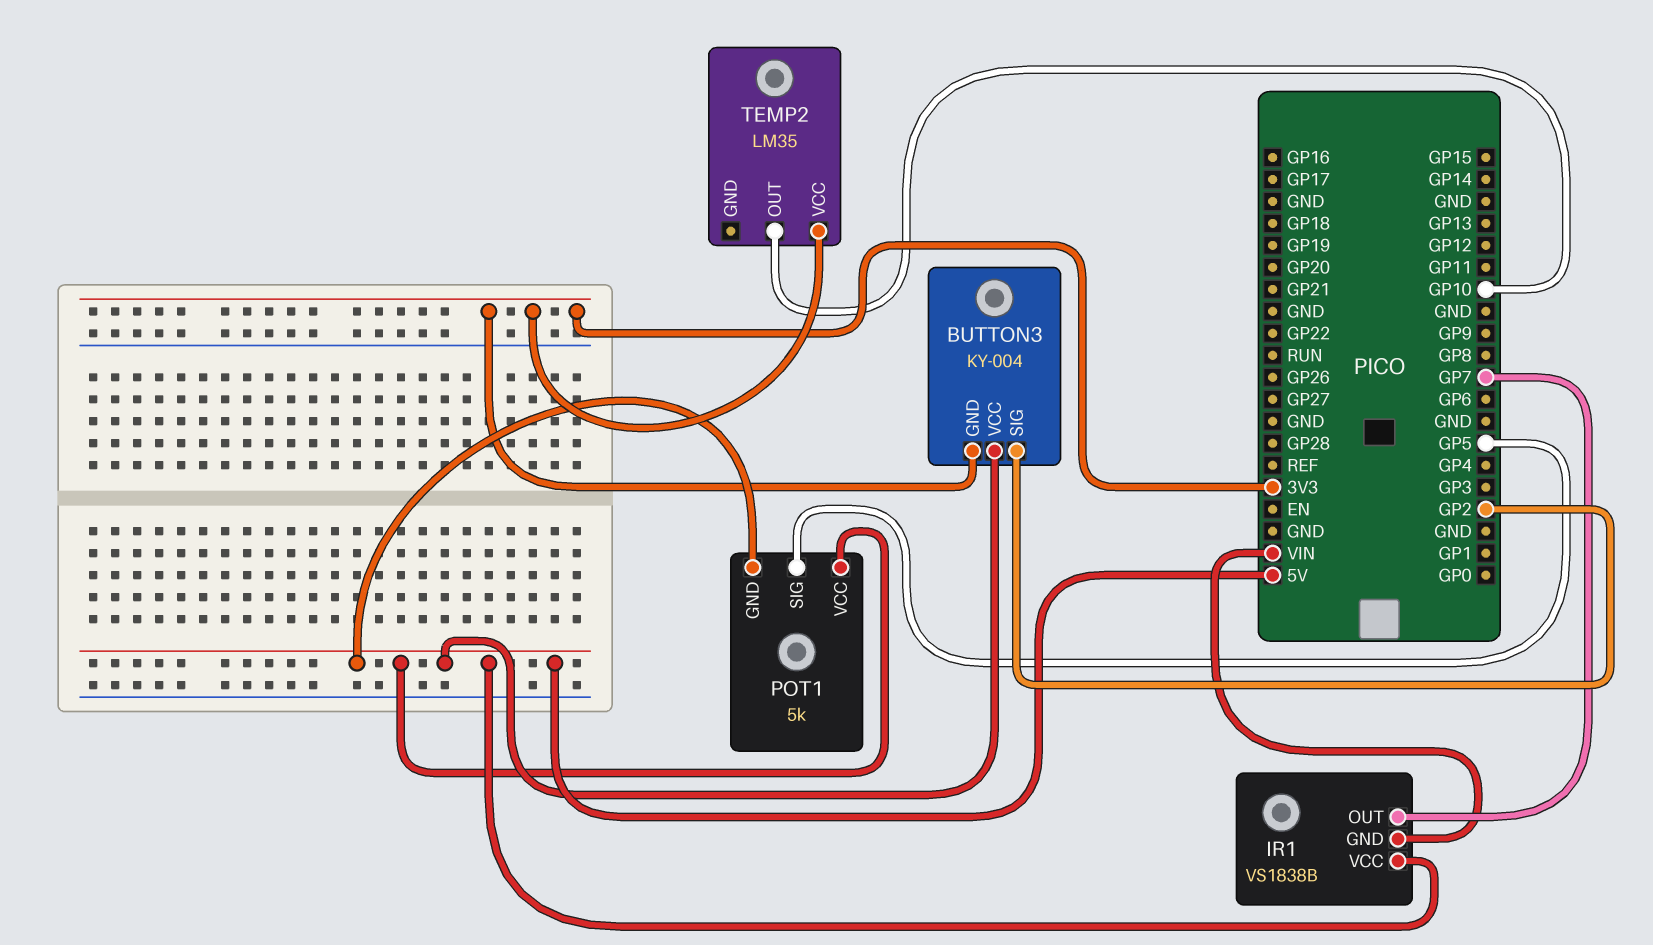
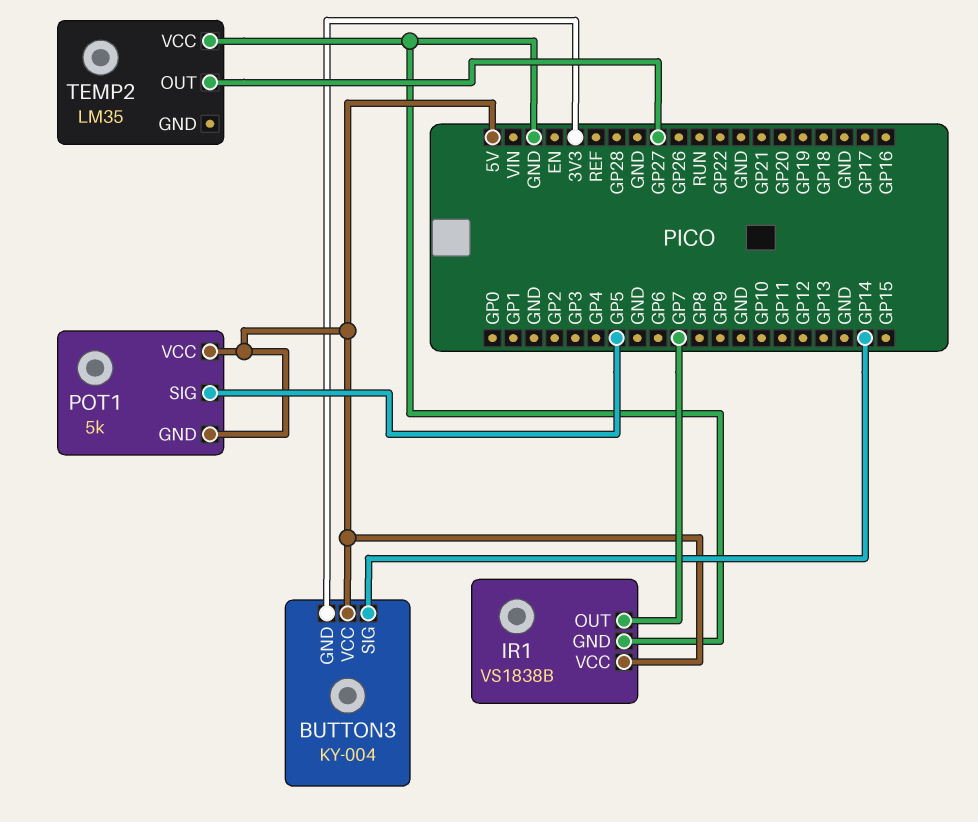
BUTTON3 pin SIG: GP2 -> GP14
IR1 pin GND: VIN -> GND
TEMP2 pin OUT: GP10 -> GP27
TEMP2 pin VCC: 3V3 -> GND

